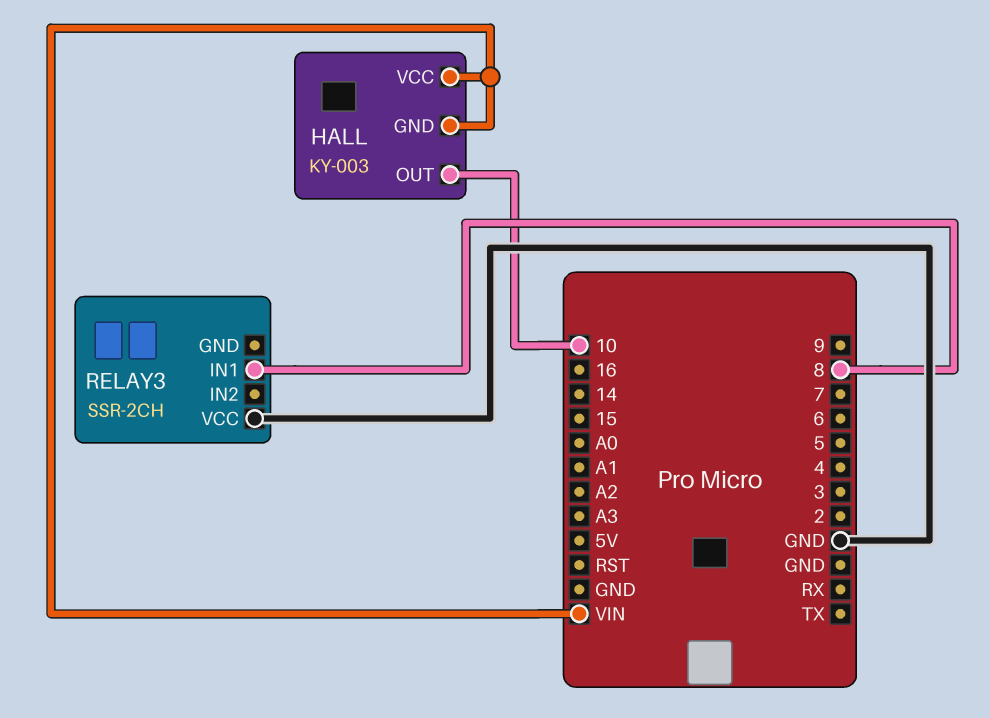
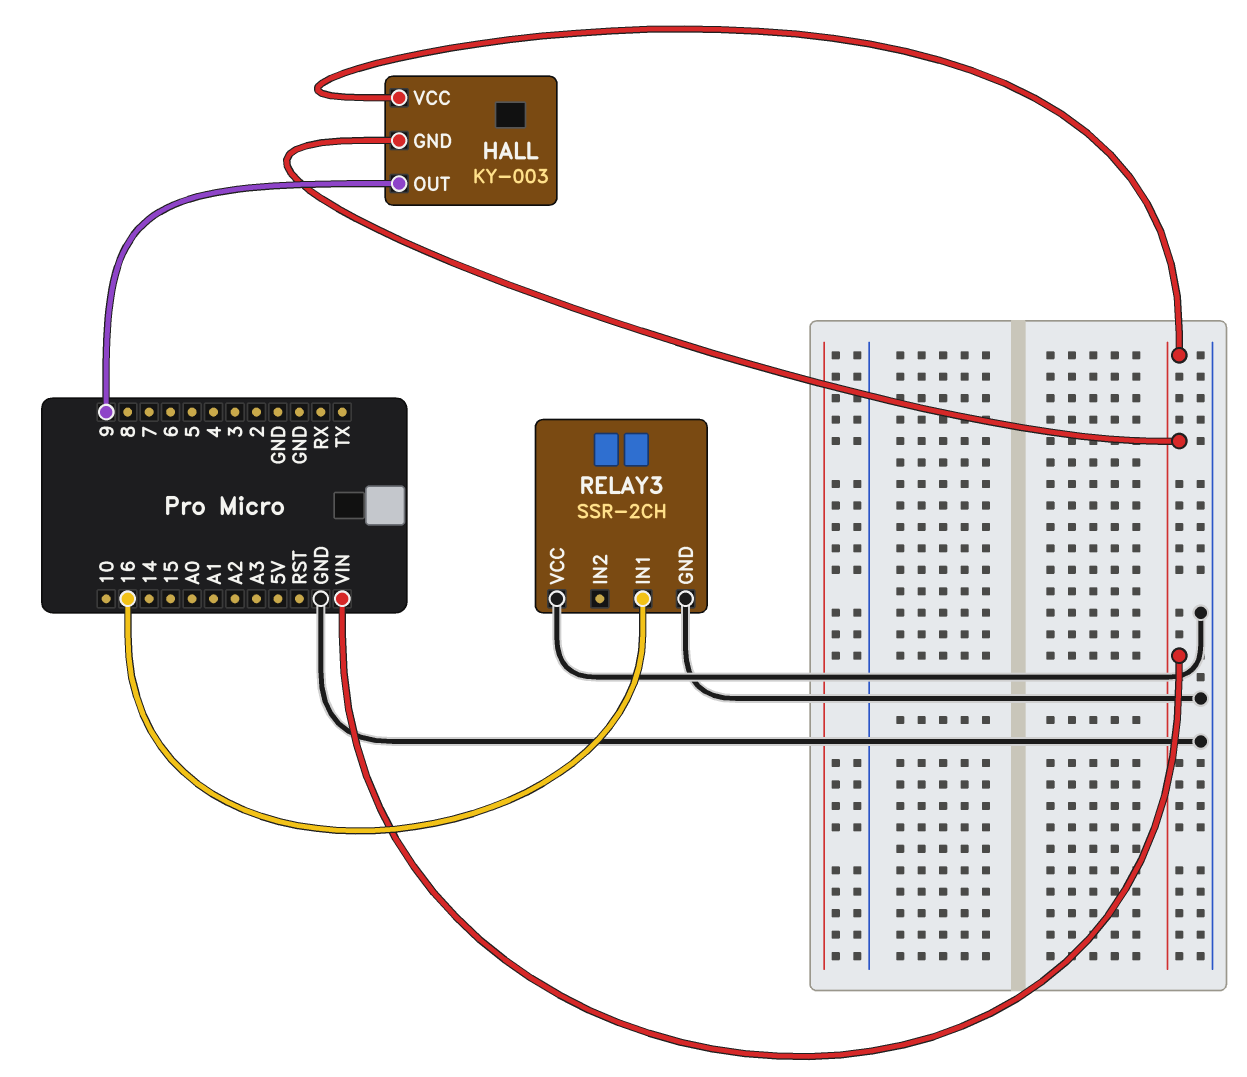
HALL pin OUT: 10 -> 9
RELAY3 pin GND: none -> GND
RELAY3 pin IN1: 8 -> 16

